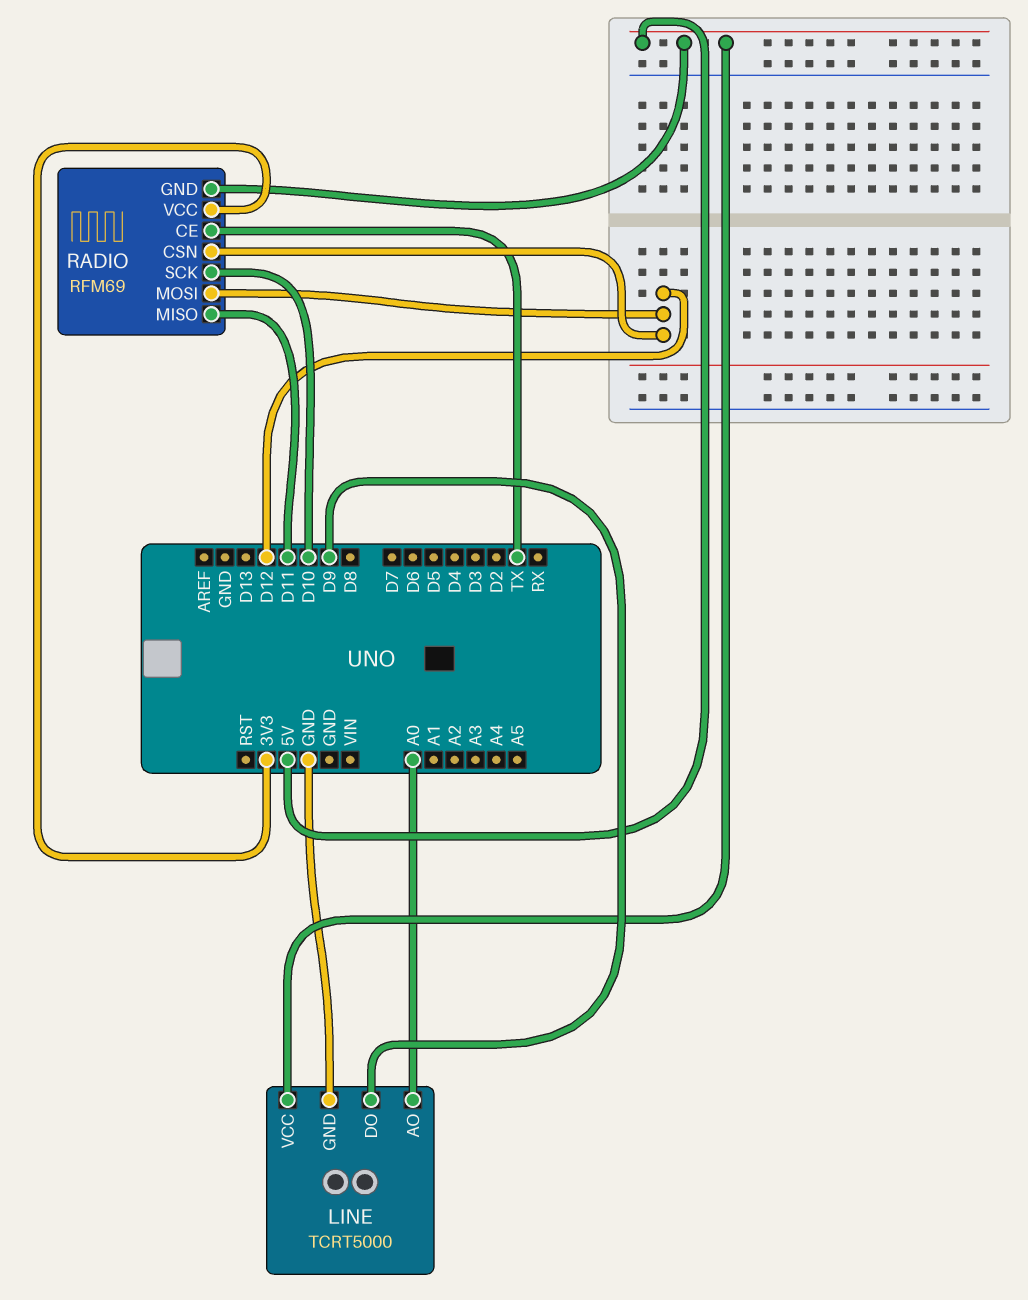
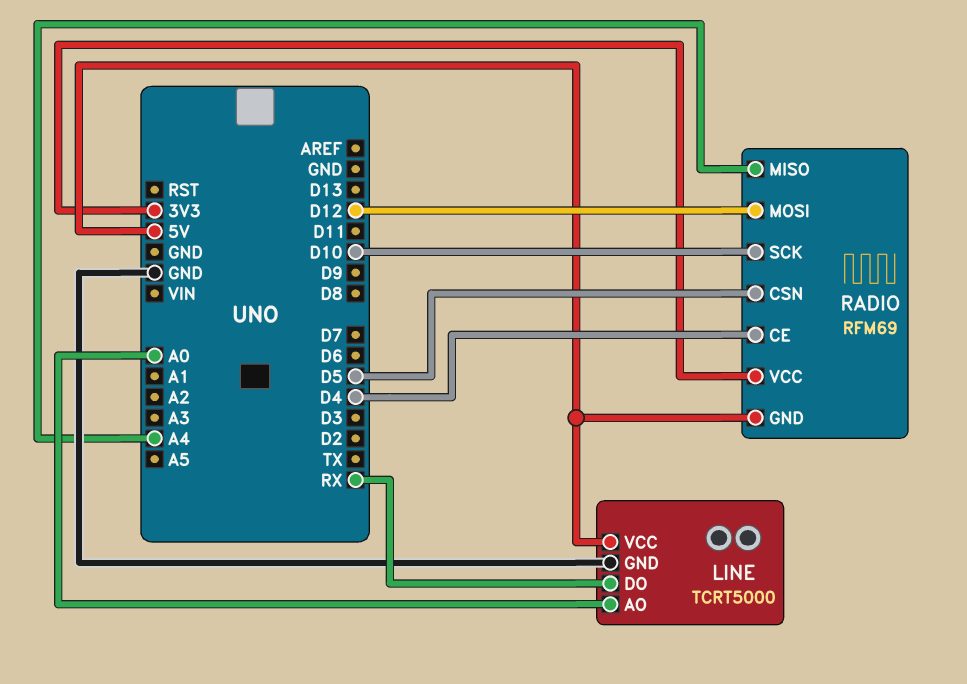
LINE pin DO: D9 -> RX
RADIO pin CE: TX -> D4
RADIO pin CSN: D12 -> D5
RADIO pin MISO: D11 -> A4

